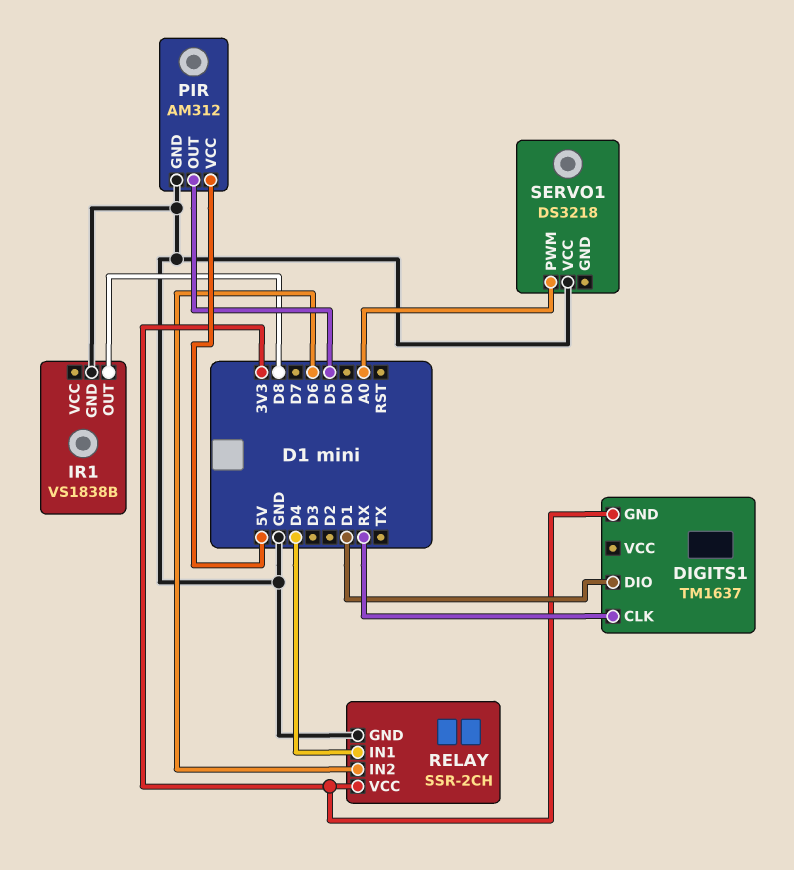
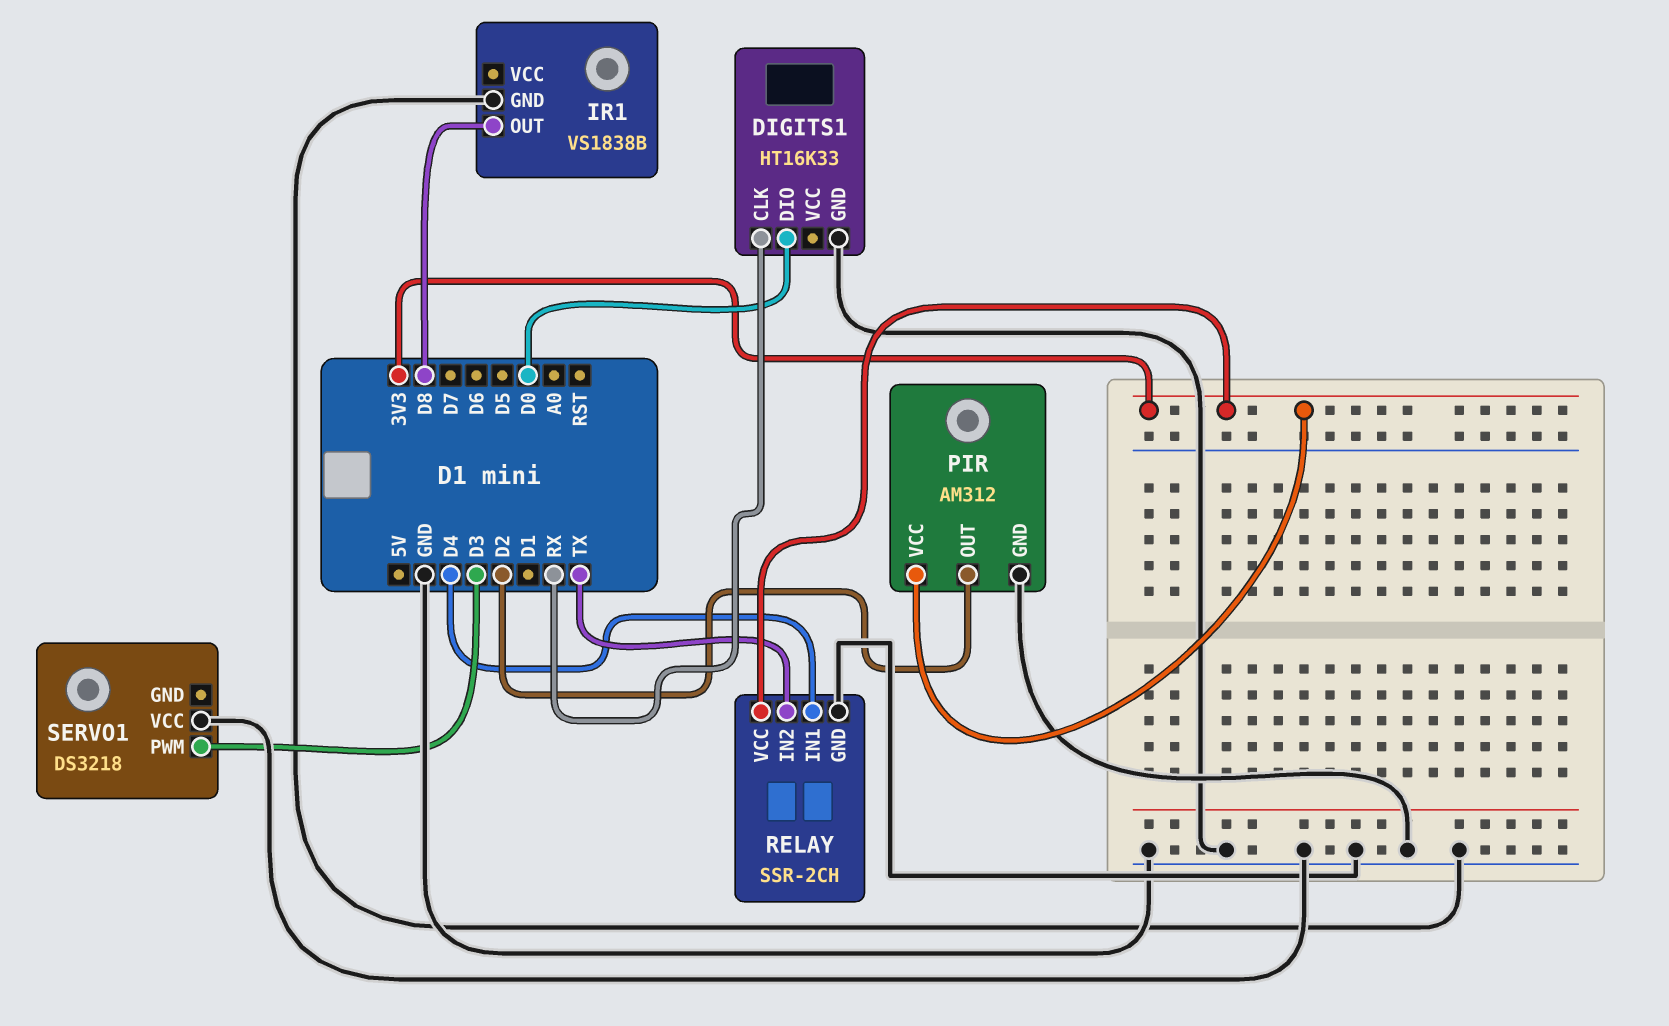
DIGITS1: TM1637 -> HT16K33
DIGITS1 pin DIO: D1 -> D0
DIGITS1 pin GND: 3V3 -> GND
PIR pin OUT: D5 -> D2
PIR pin VCC: 5V -> 3V3
RELAY pin IN2: D6 -> TX
SERVO1 pin PWM: A0 -> D3

